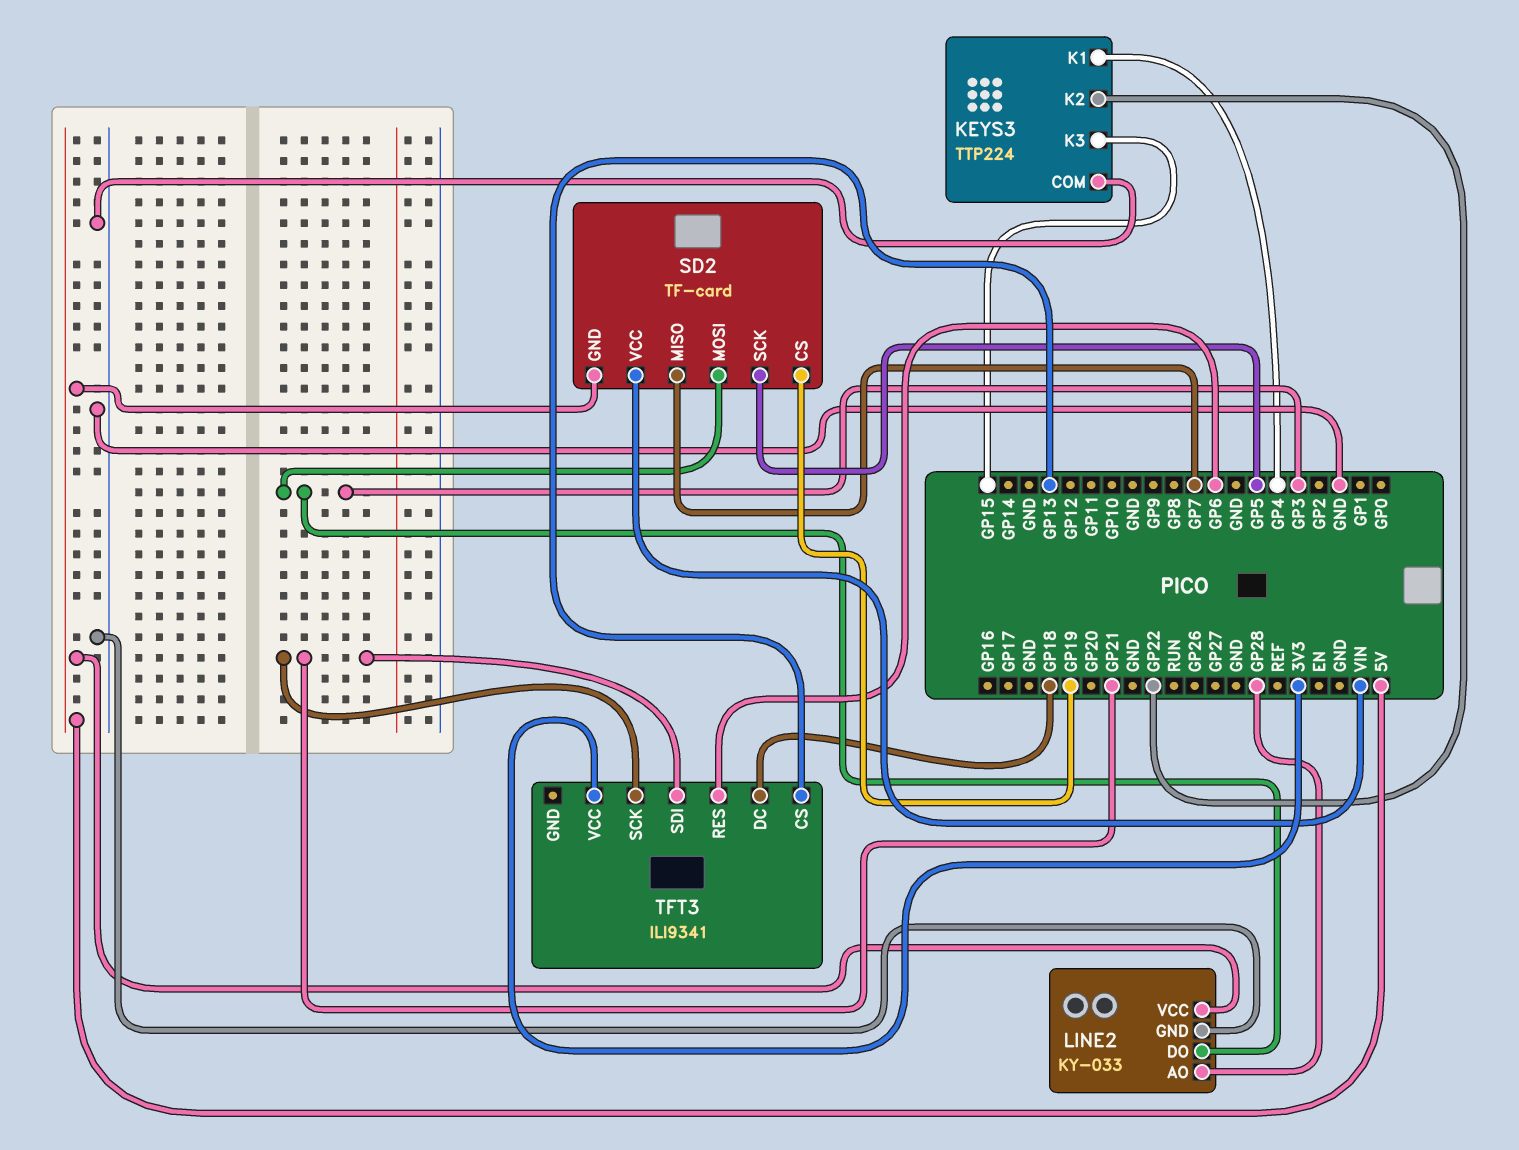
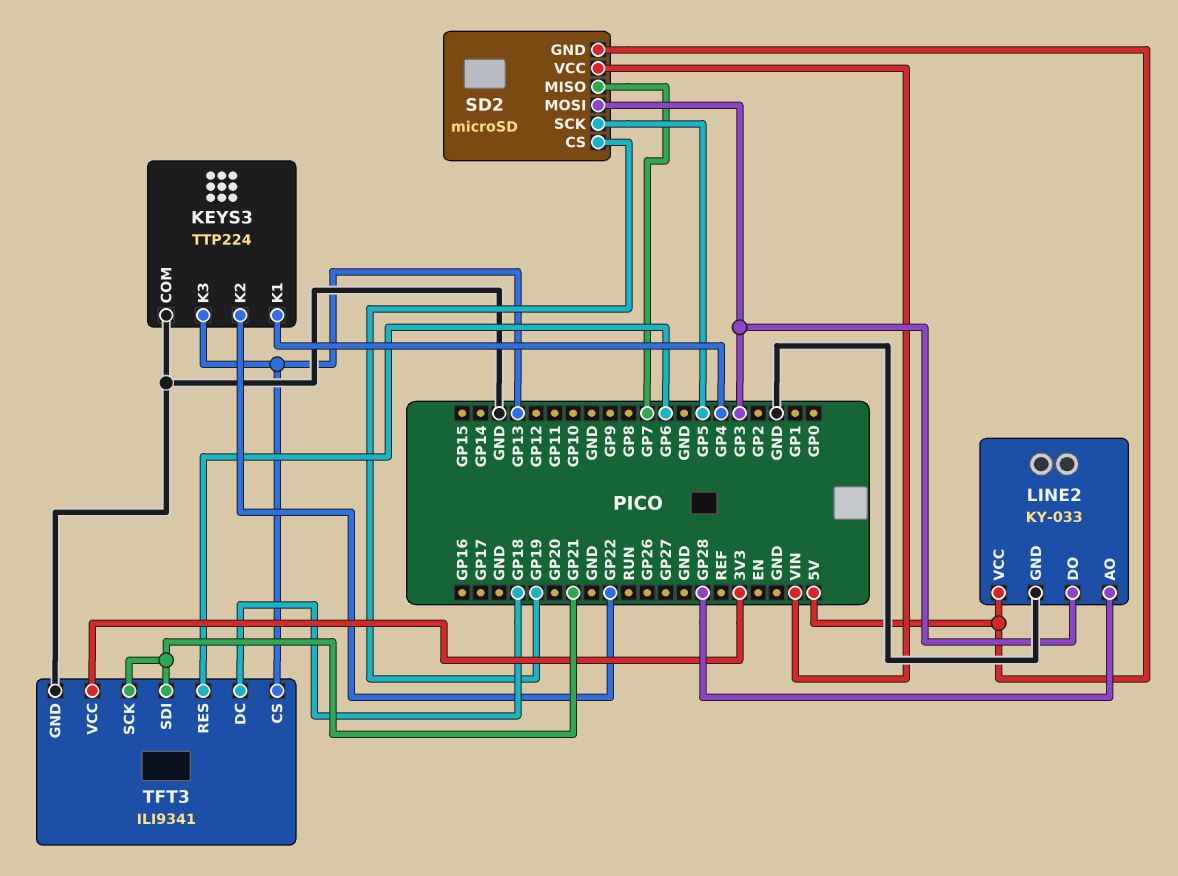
KEYS3 pin K3: GP15 -> GP13
SD2: TF-card -> microSD
TFT3 pin GND: none -> GND

